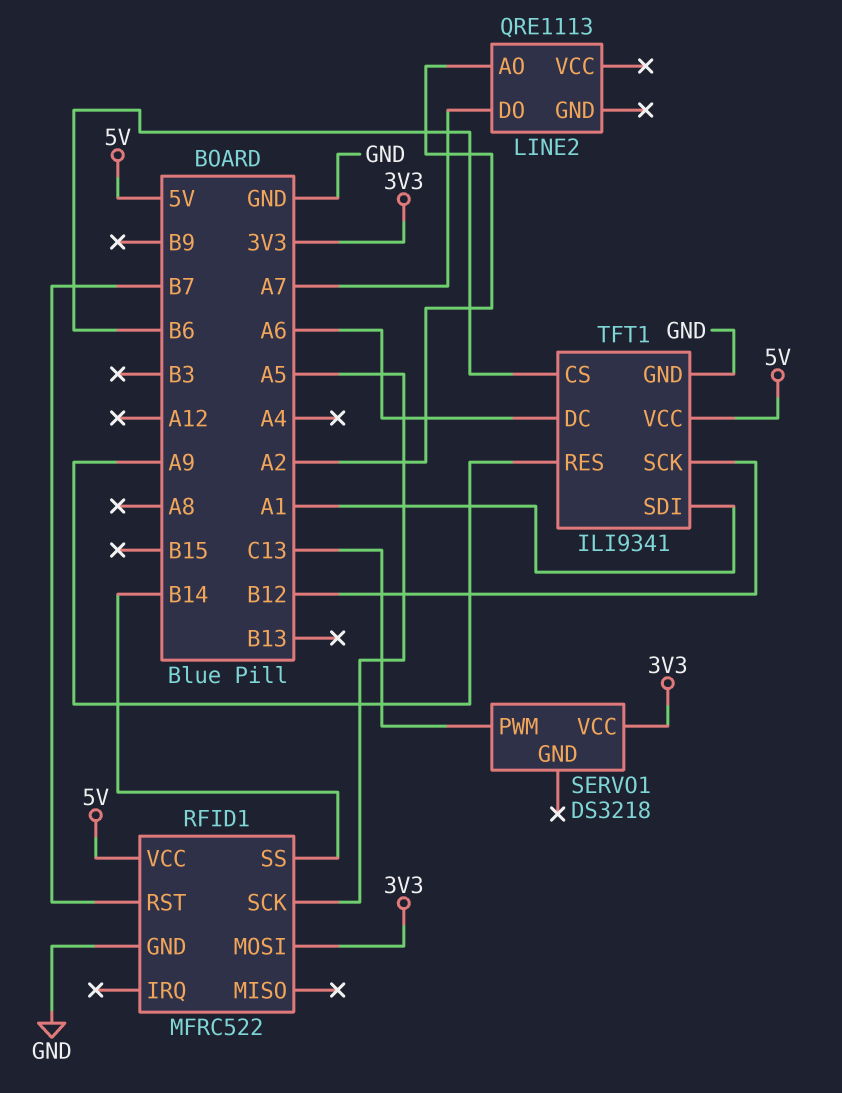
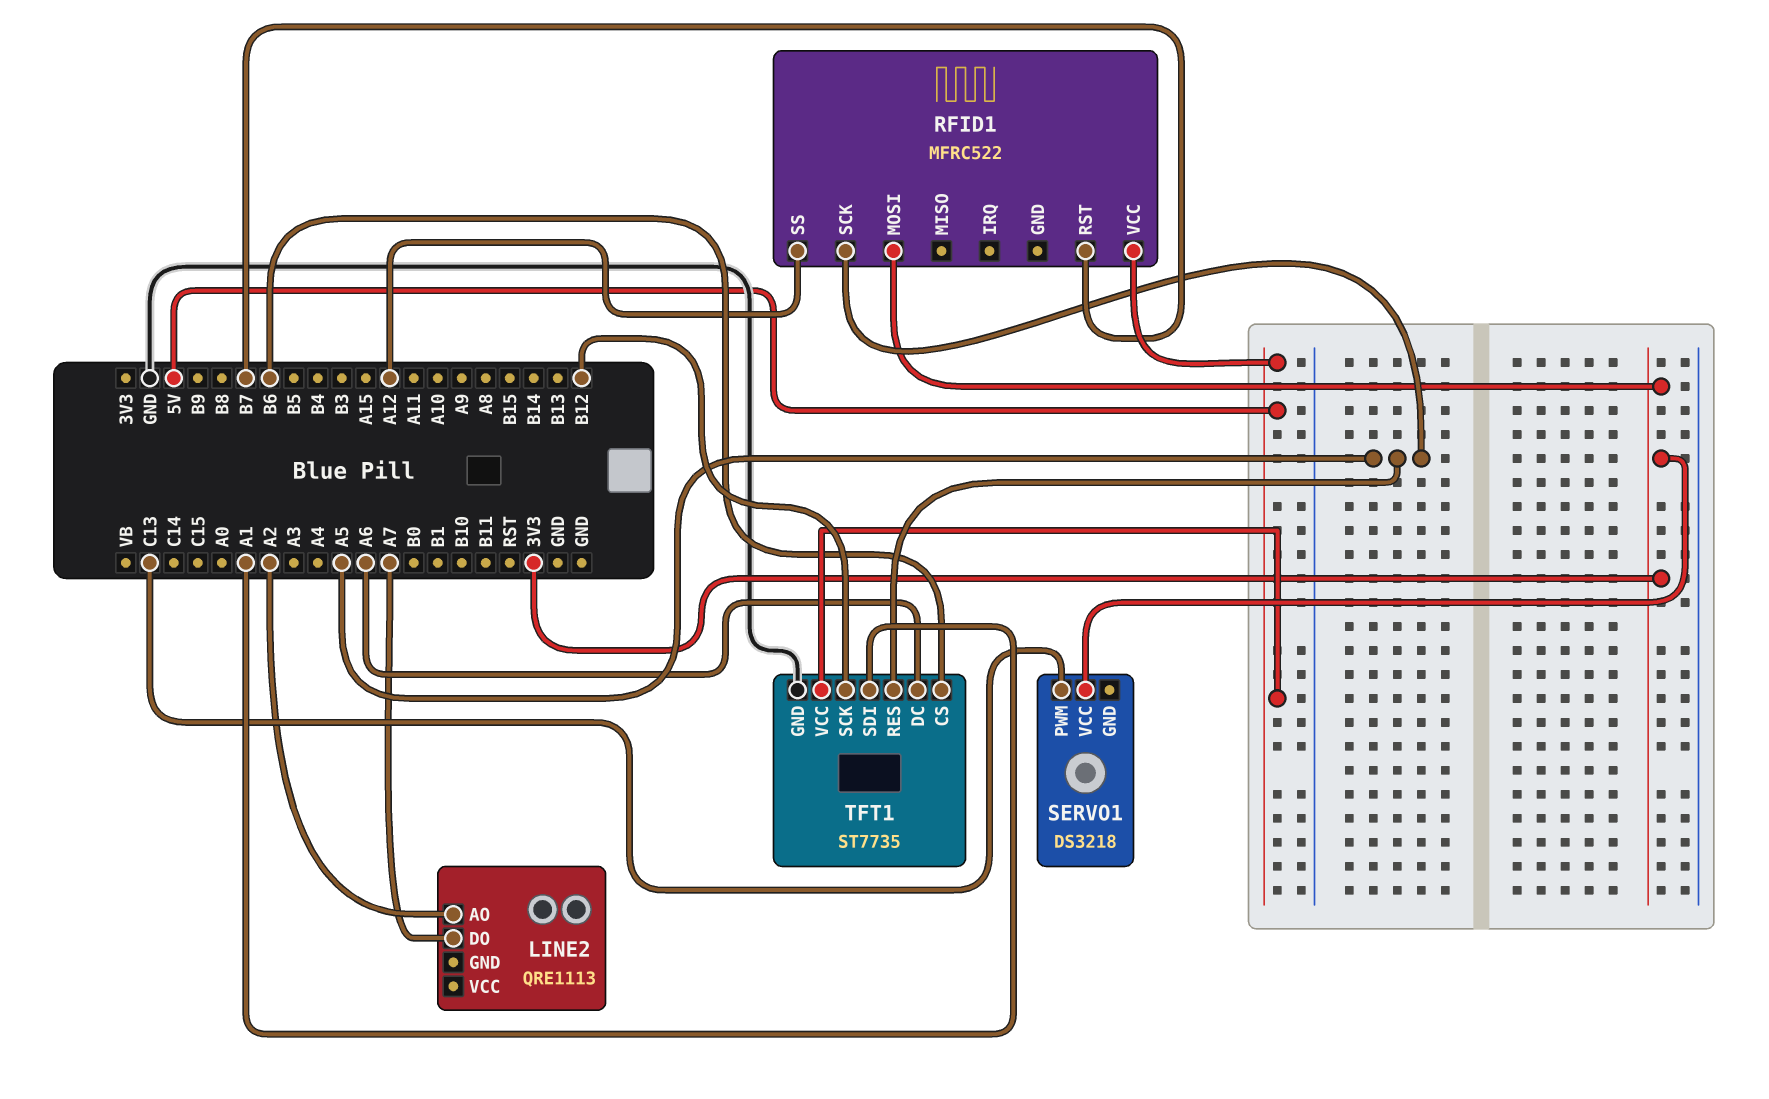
RFID1 pin GND: GND -> none
RFID1 pin SS: B14 -> A12
TFT1: ILI9341 -> ST7735
TFT1 pin RES: A9 -> A5

